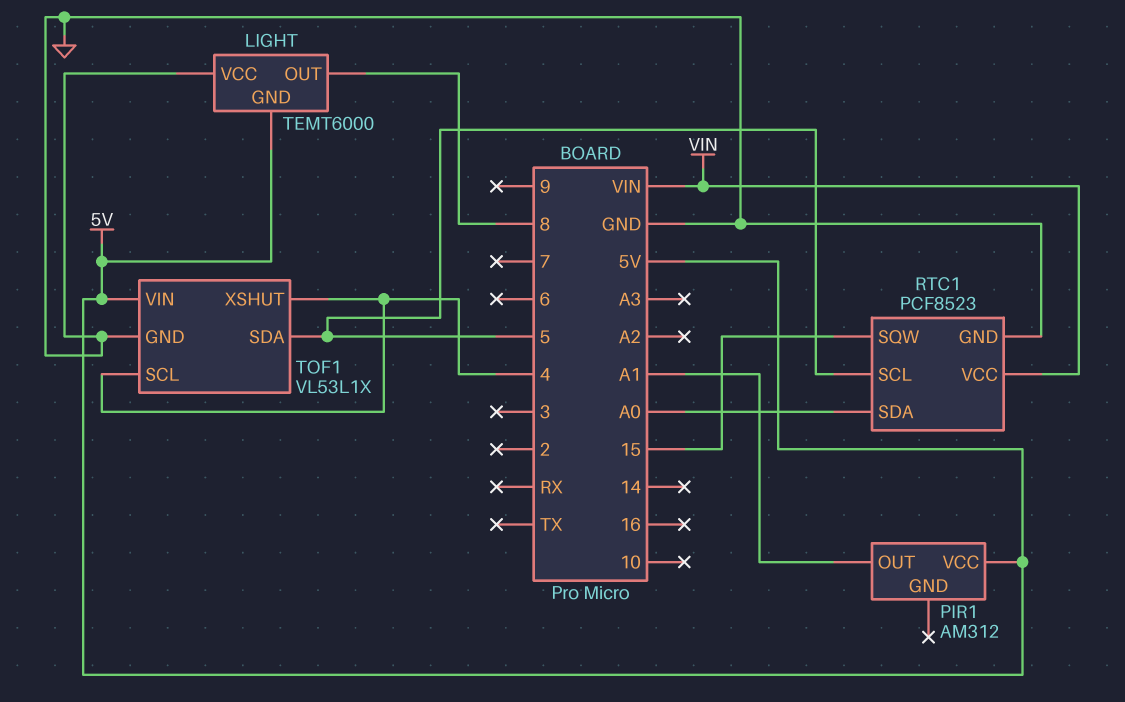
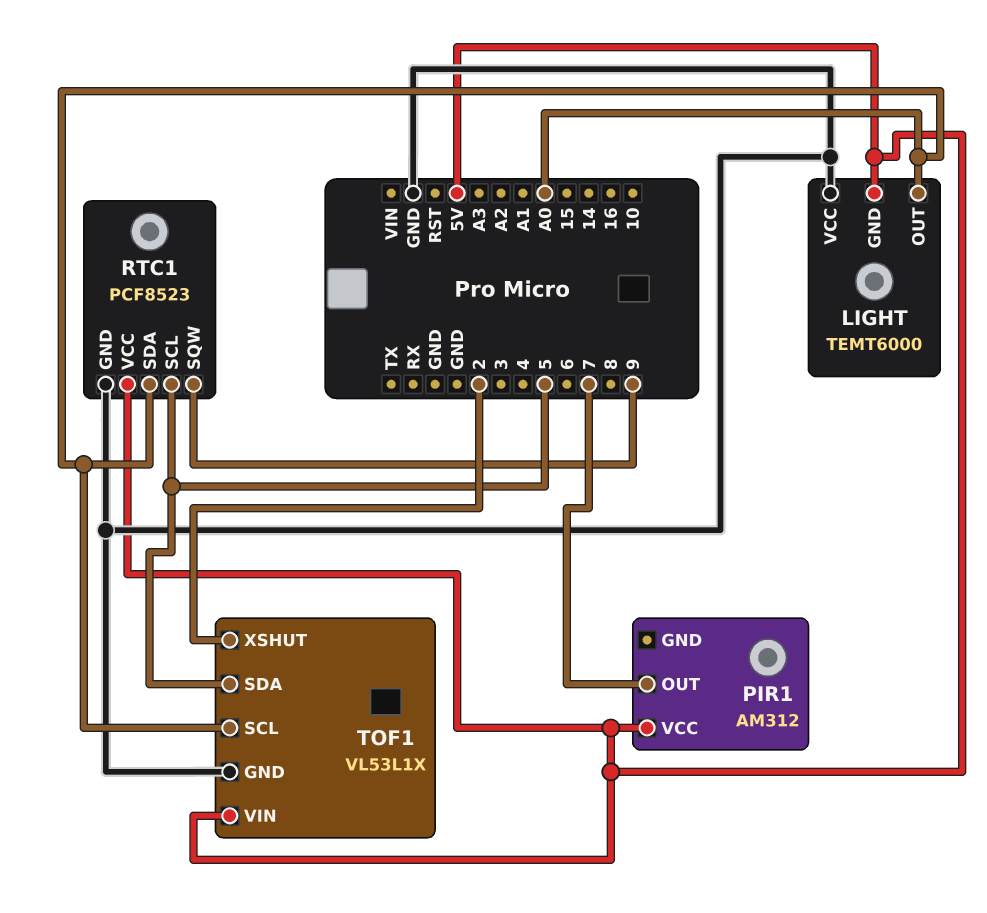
LIGHT pin OUT: 8 -> A0
PIR1 pin OUT: A1 -> 7
RTC1 pin SQW: 15 -> 9
RTC1 pin VCC: VIN -> 5V
TOF1 pin SCL: 4 -> A0
TOF1 pin XSHUT: 4 -> 2

